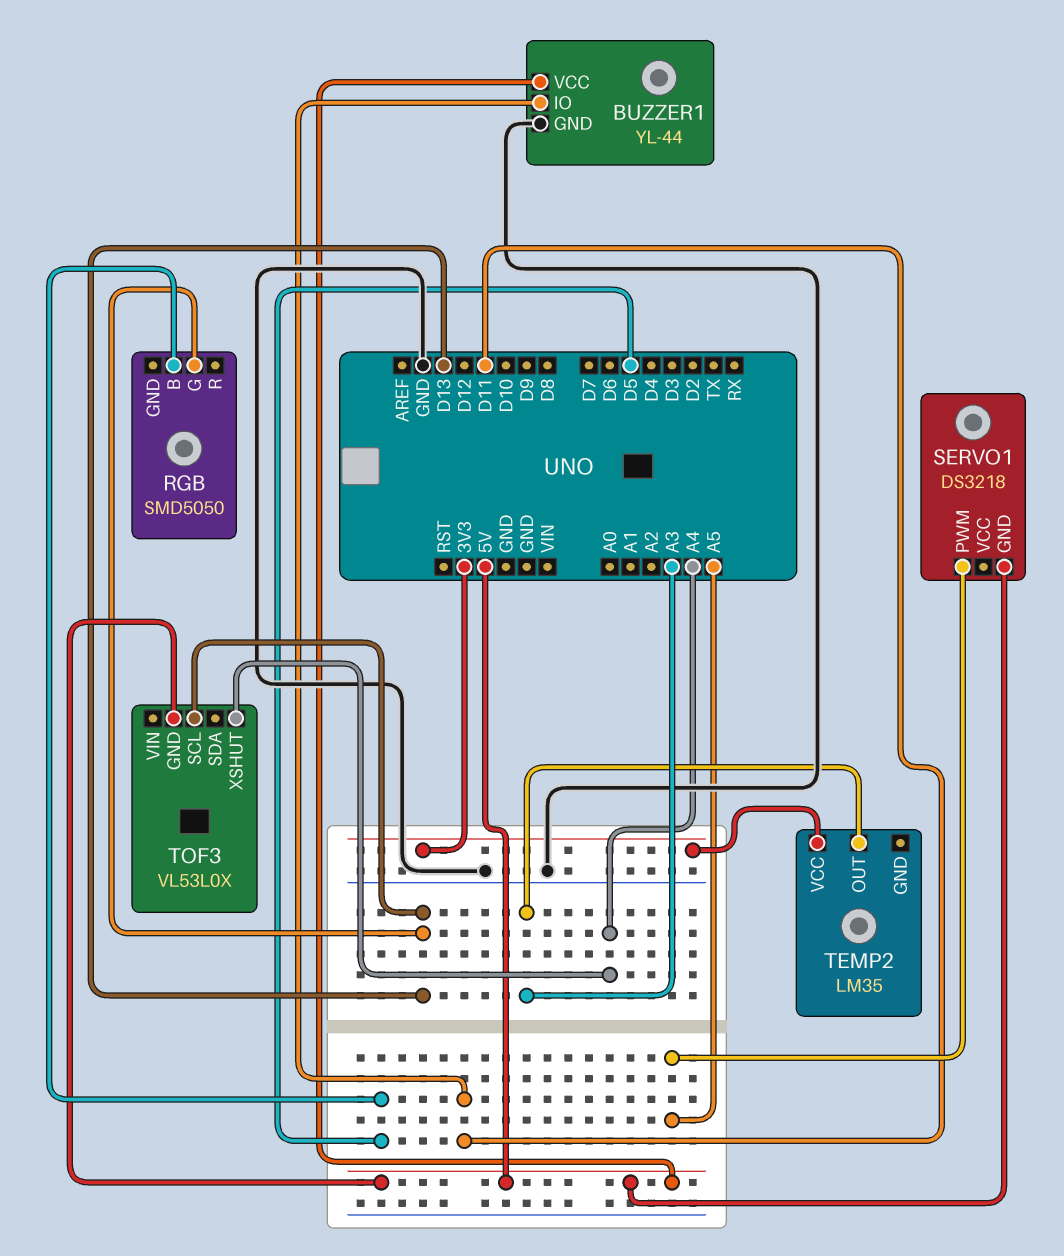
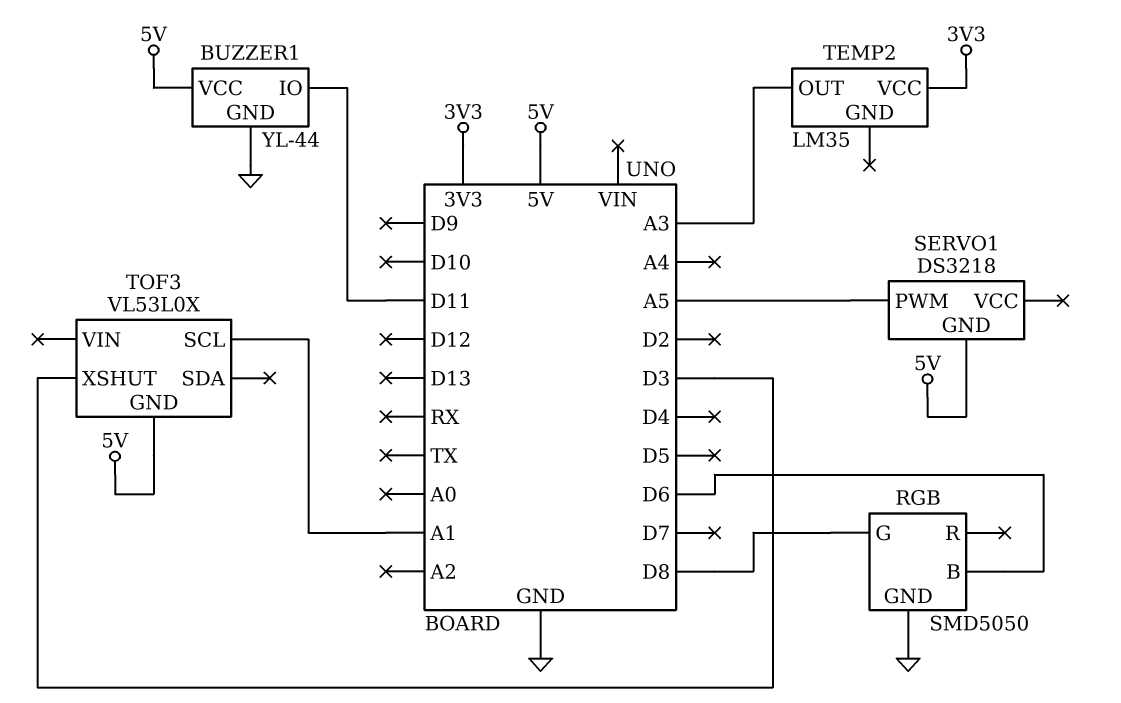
RGB pin B: D5 -> D6
RGB pin G: D13 -> D8
RGB pin GND: none -> GND
TOF3 pin SCL: D13 -> A1
TOF3 pin XSHUT: A4 -> D3

